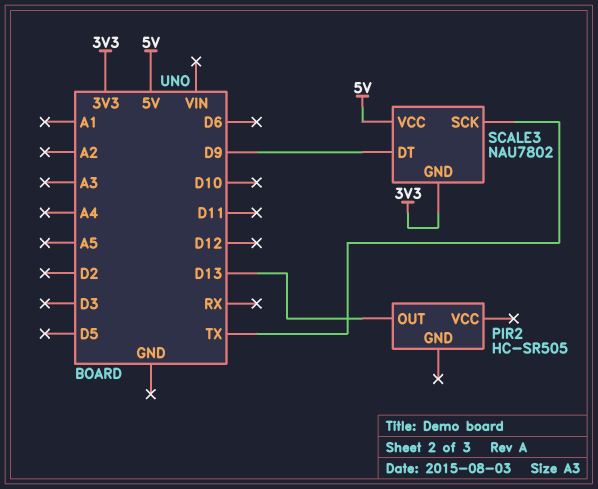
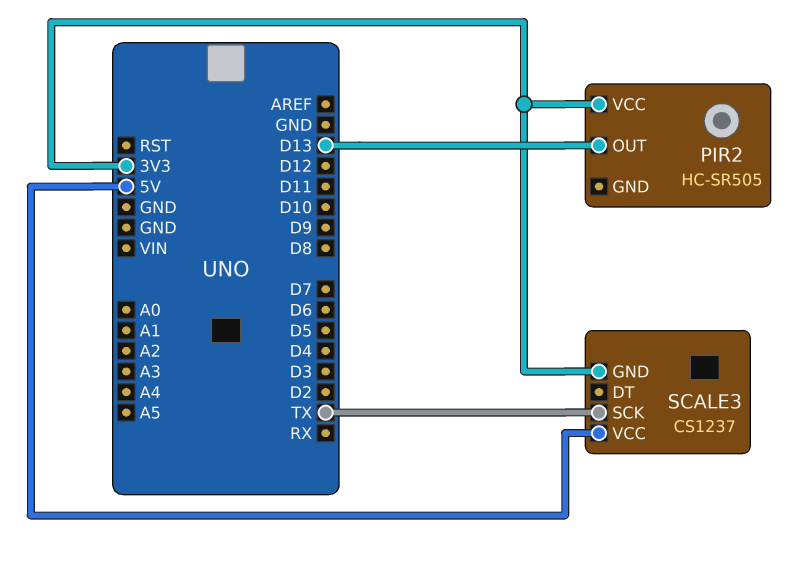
PIR2 pin VCC: none -> 3V3
SCALE3: NAU7802 -> CS1237
SCALE3 pin DT: D9 -> none

